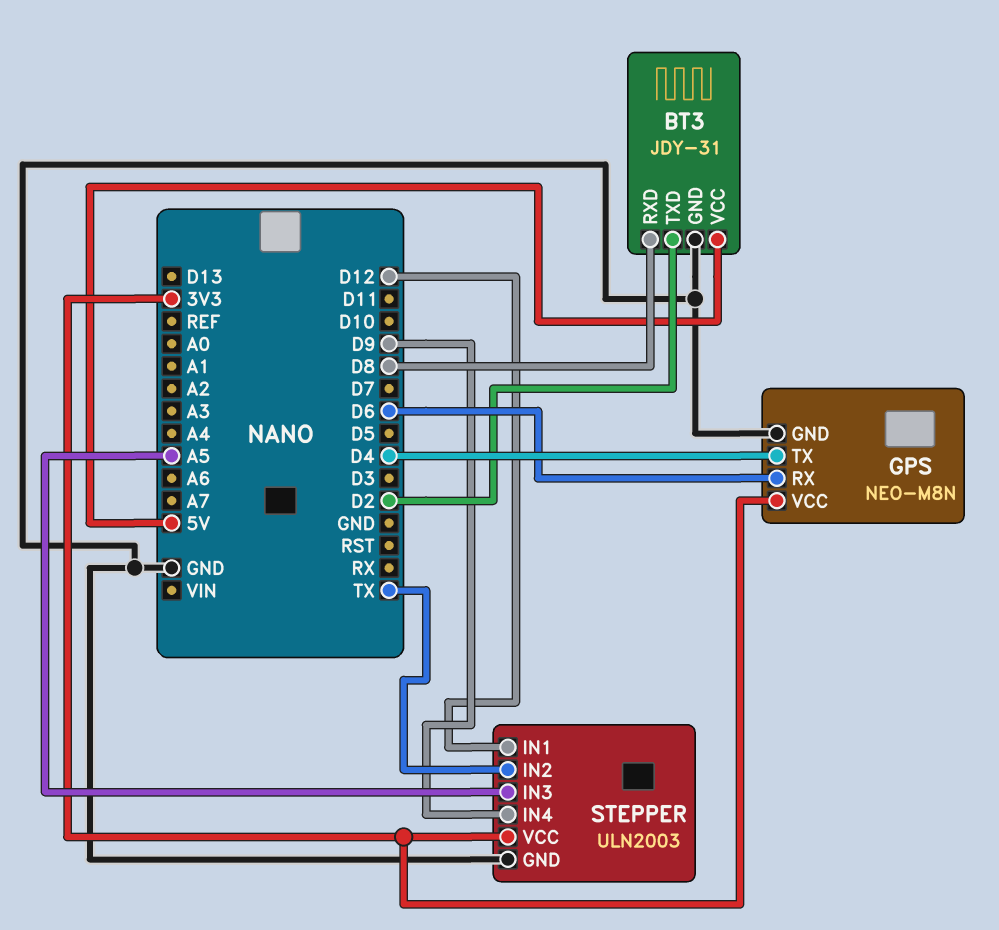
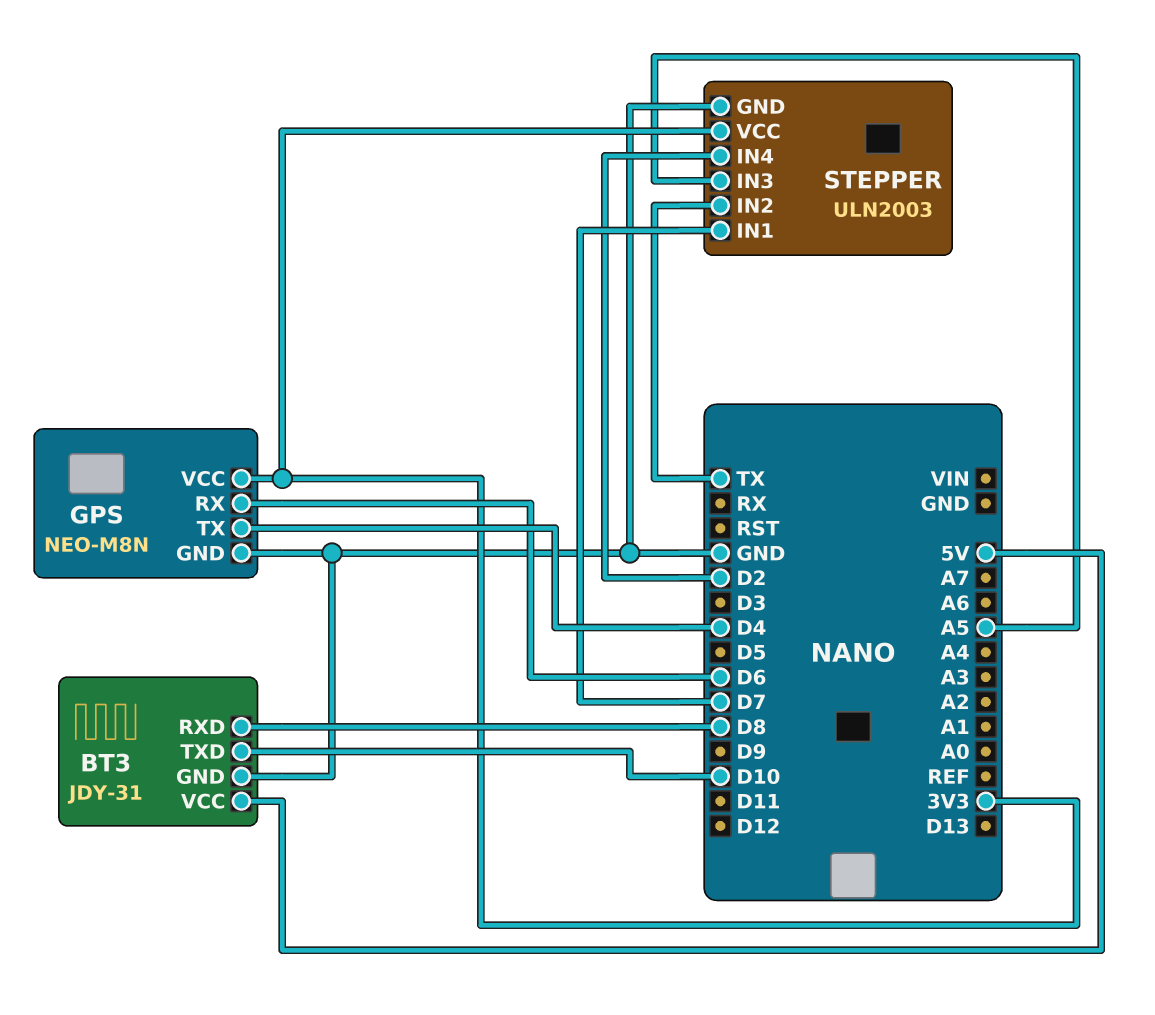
BT3 pin TXD: D2 -> D10
STEPPER pin IN1: D12 -> D7
STEPPER pin IN4: D9 -> D2

